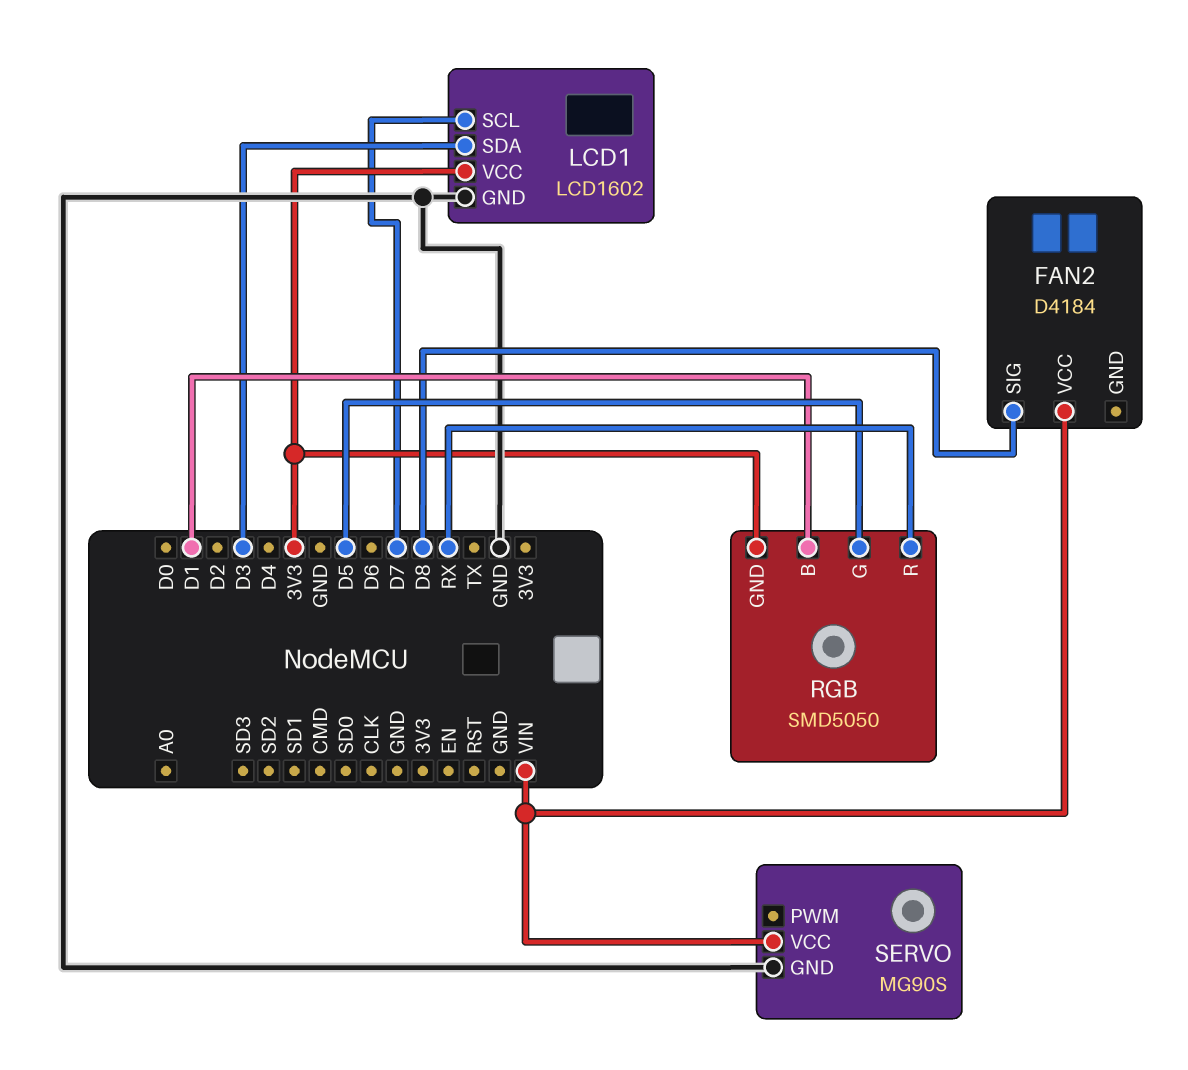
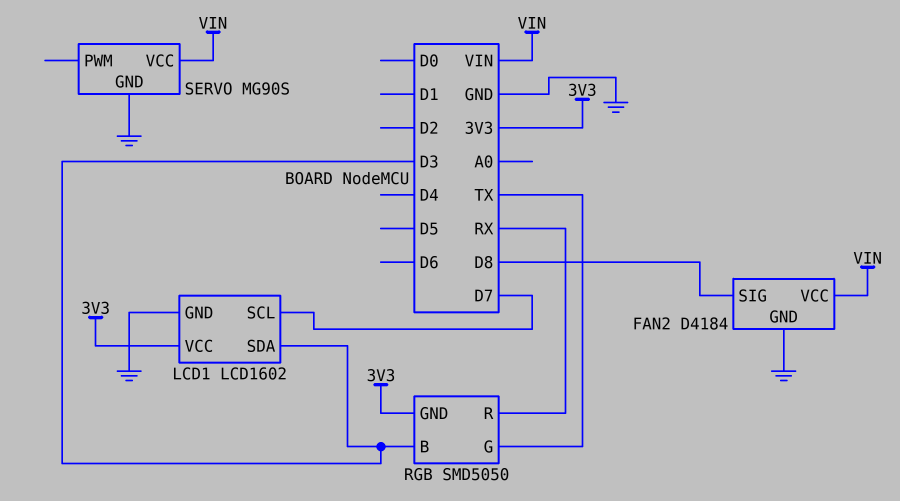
FAN2 pin GND: none -> GND
RGB pin B: D1 -> D3
RGB pin G: D5 -> TX

